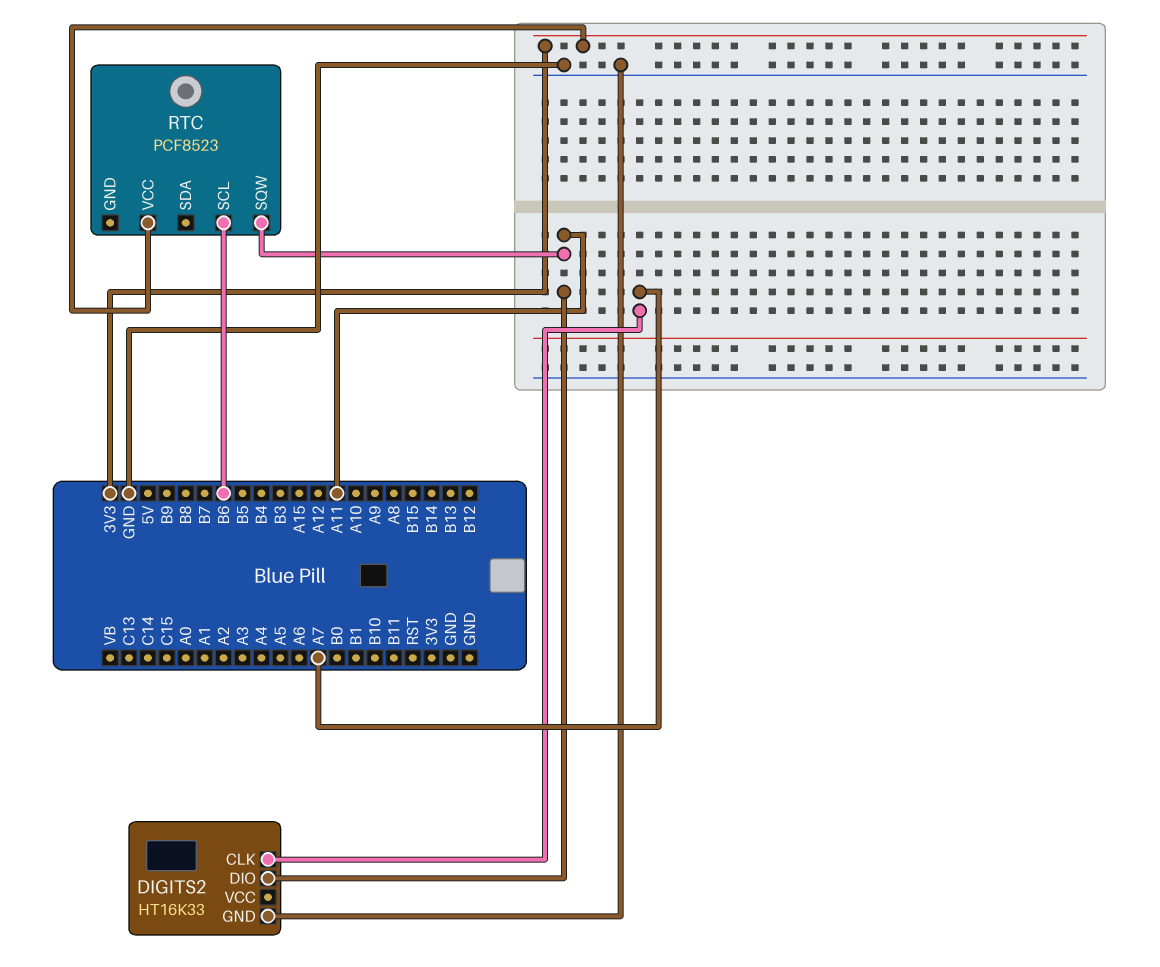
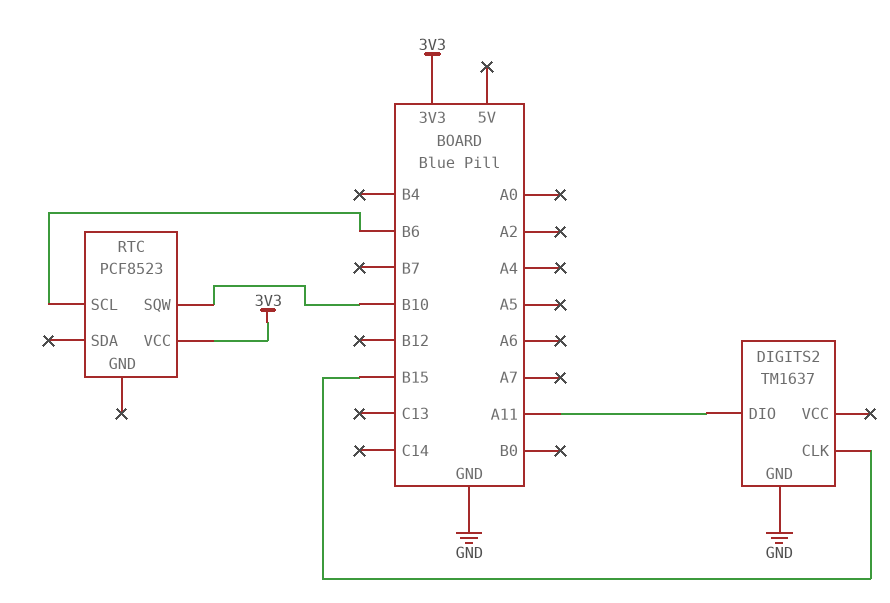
DIGITS2: HT16K33 -> TM1637
DIGITS2 pin CLK: A7 -> B15
RTC pin SQW: A11 -> B10

